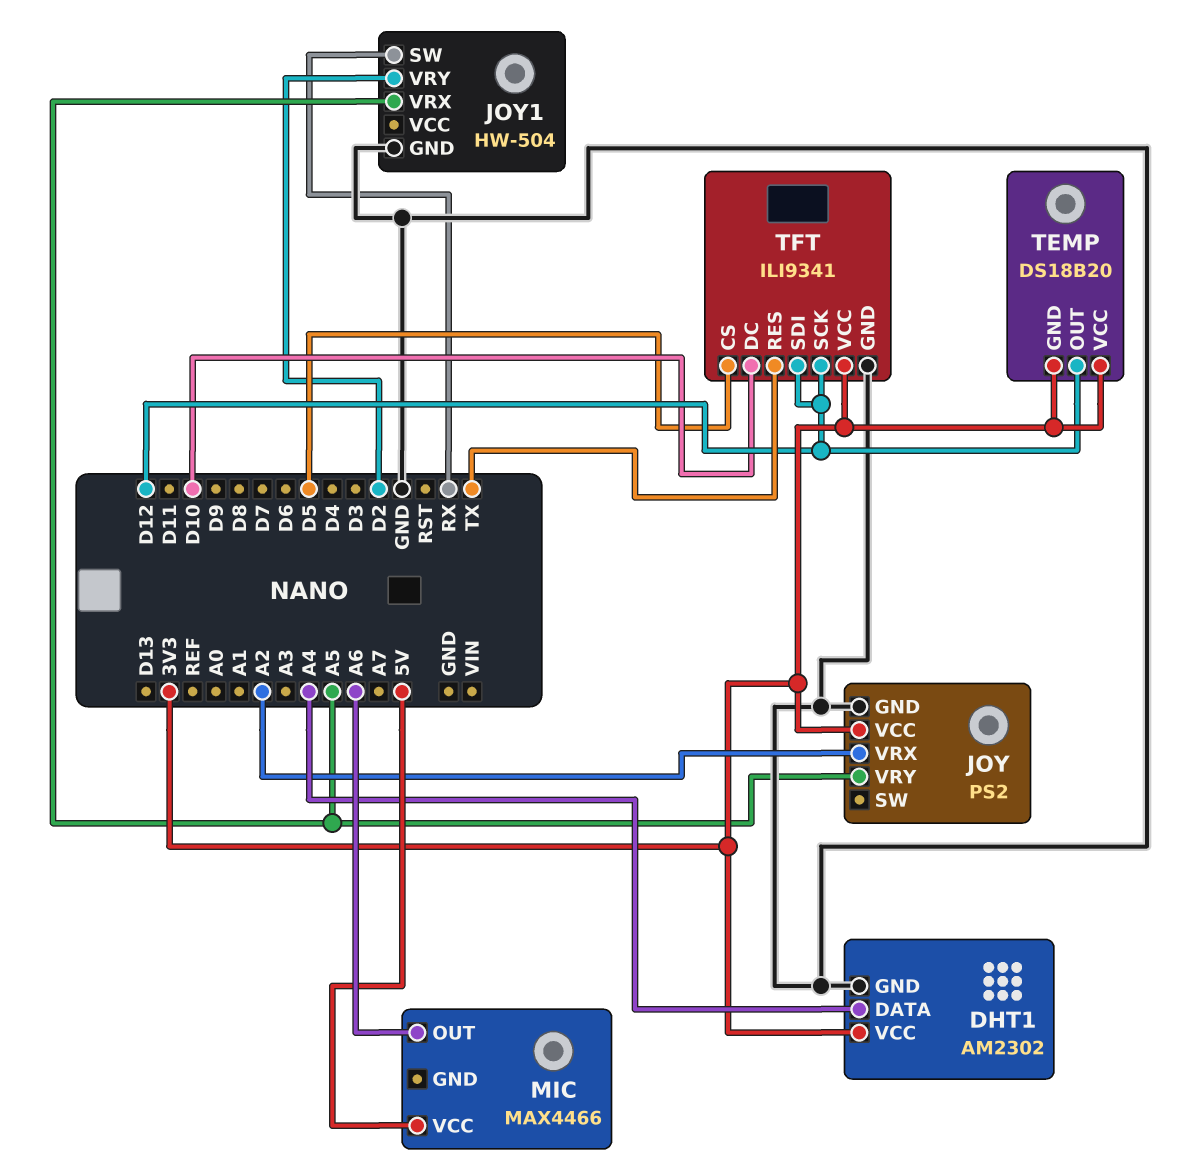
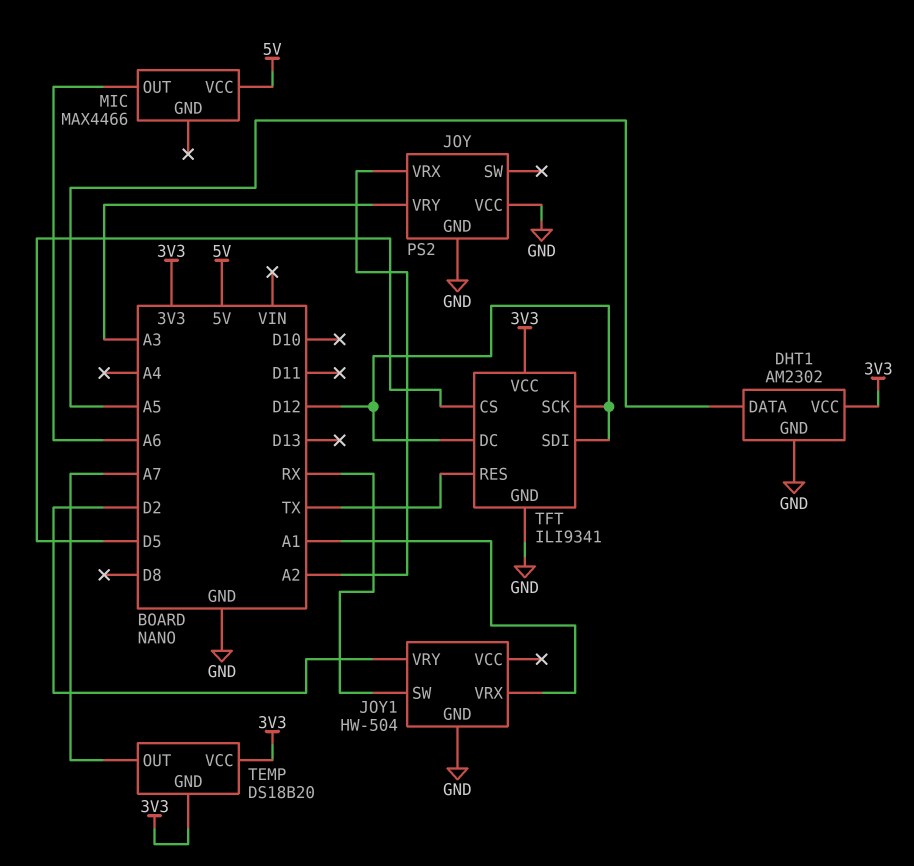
DHT1 pin DATA: A4 -> A5
JOY pin VCC: 3V3 -> GND
JOY pin VRY: A5 -> A3
JOY1 pin VRX: A5 -> A1
TEMP pin OUT: D12 -> A7
TFT pin DC: D10 -> D12

